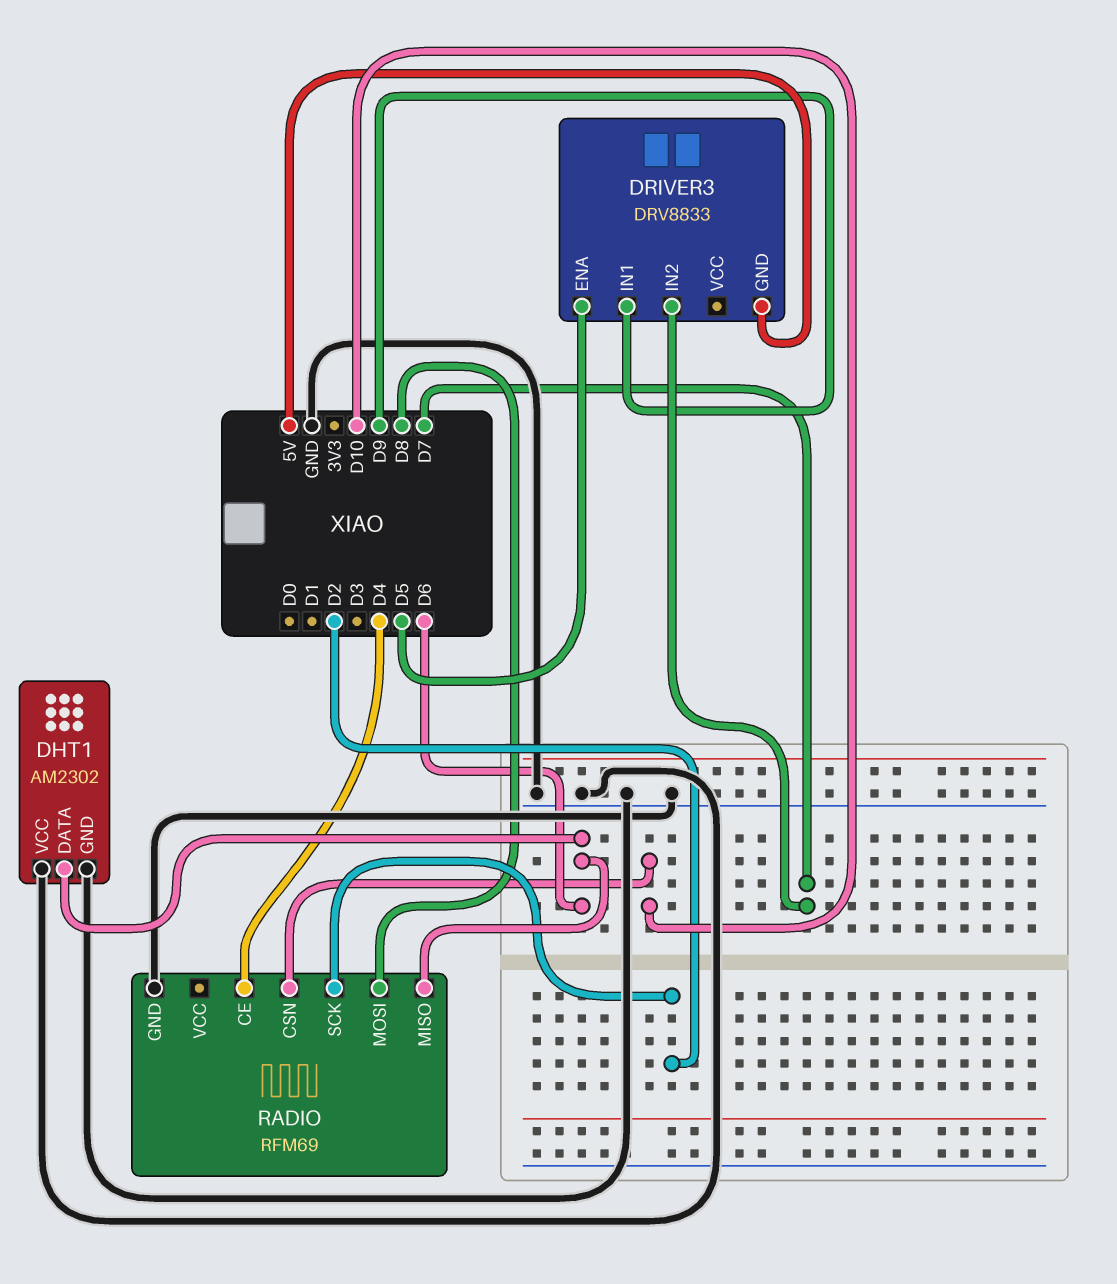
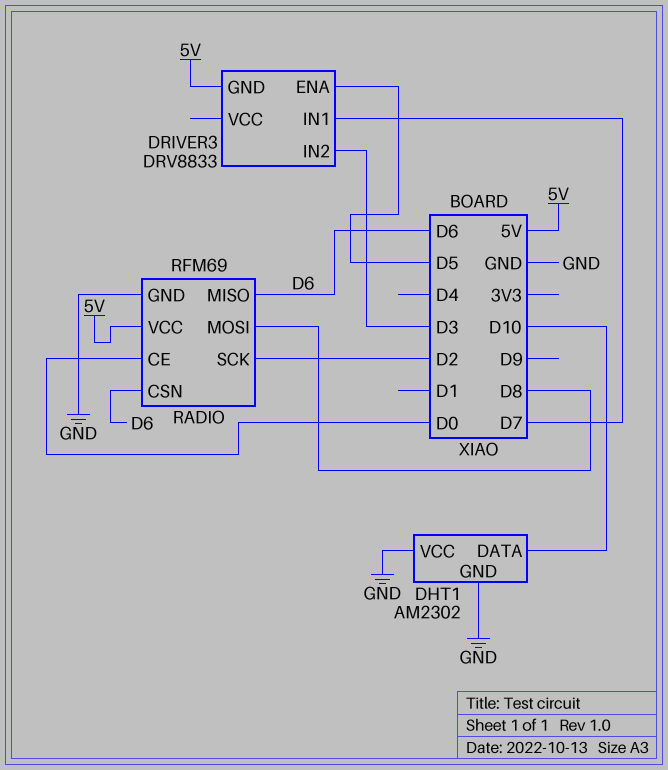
DHT1 pin DATA: D6 -> D10
DRIVER3 pin IN1: D9 -> D7
DRIVER3 pin IN2: D7 -> D3
RADIO pin CE: D4 -> D0
RADIO pin CSN: D10 -> D6
RADIO pin VCC: none -> 5V

